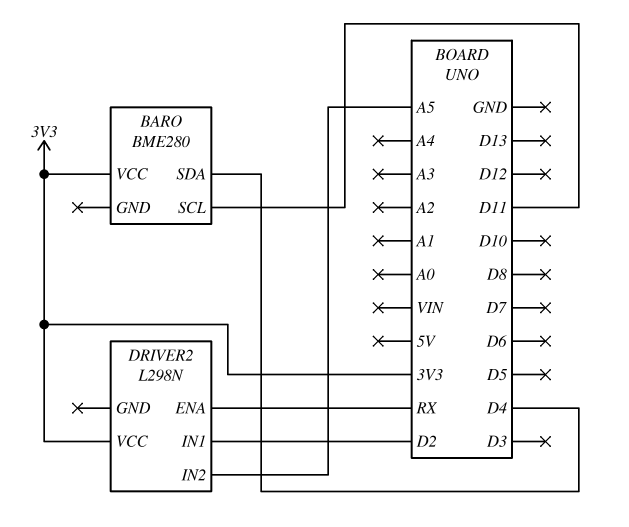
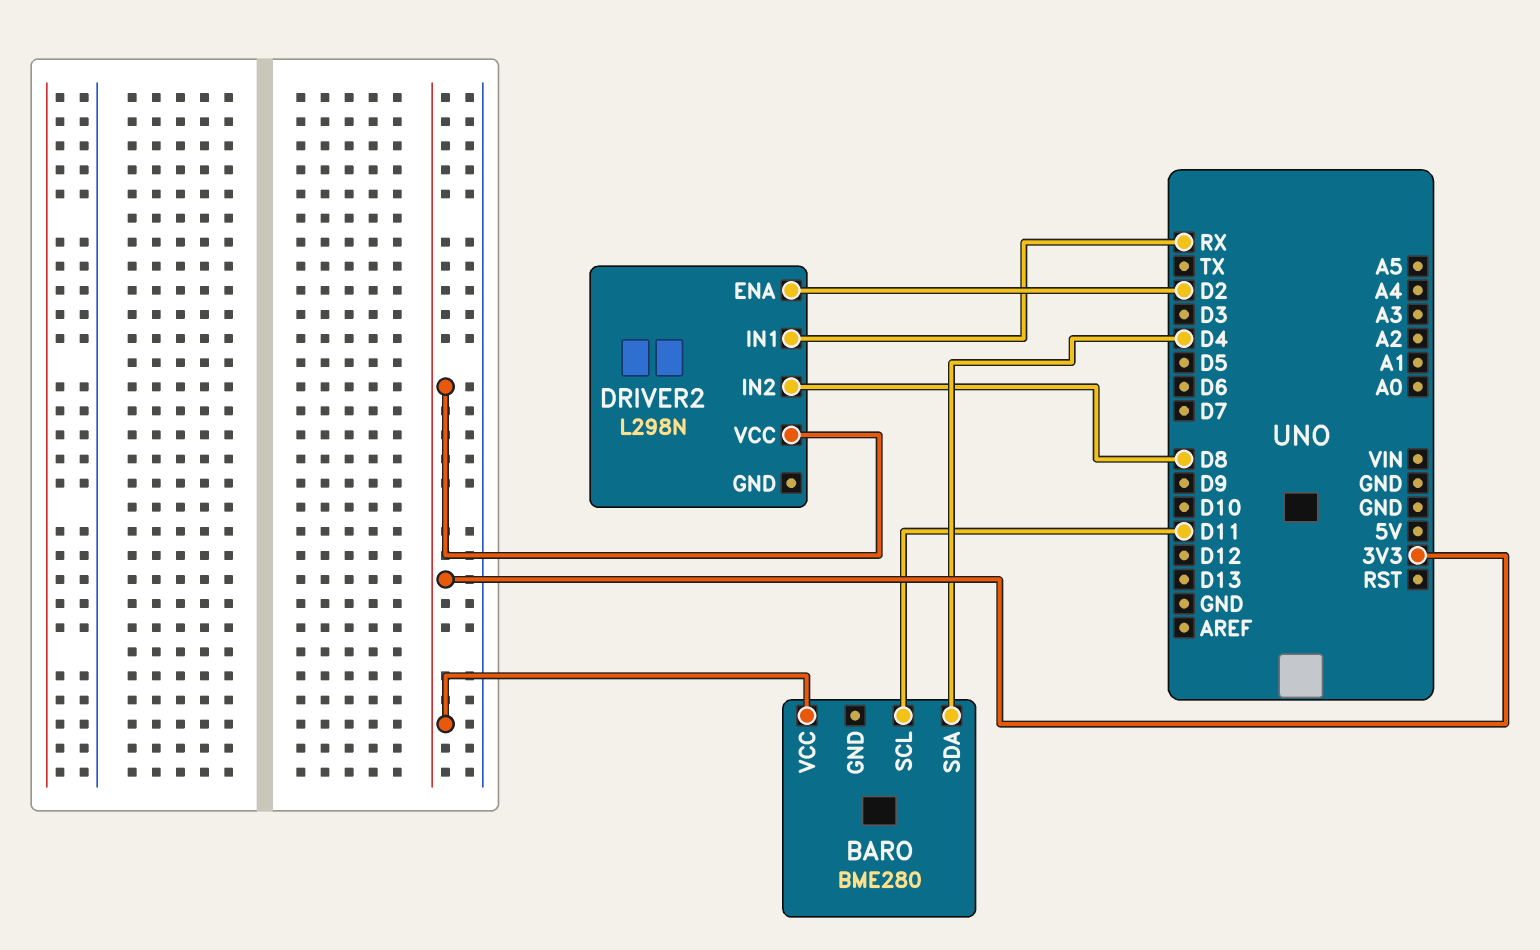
DRIVER2 pin ENA: RX -> D2
DRIVER2 pin IN1: D2 -> RX
DRIVER2 pin IN2: A5 -> D8

